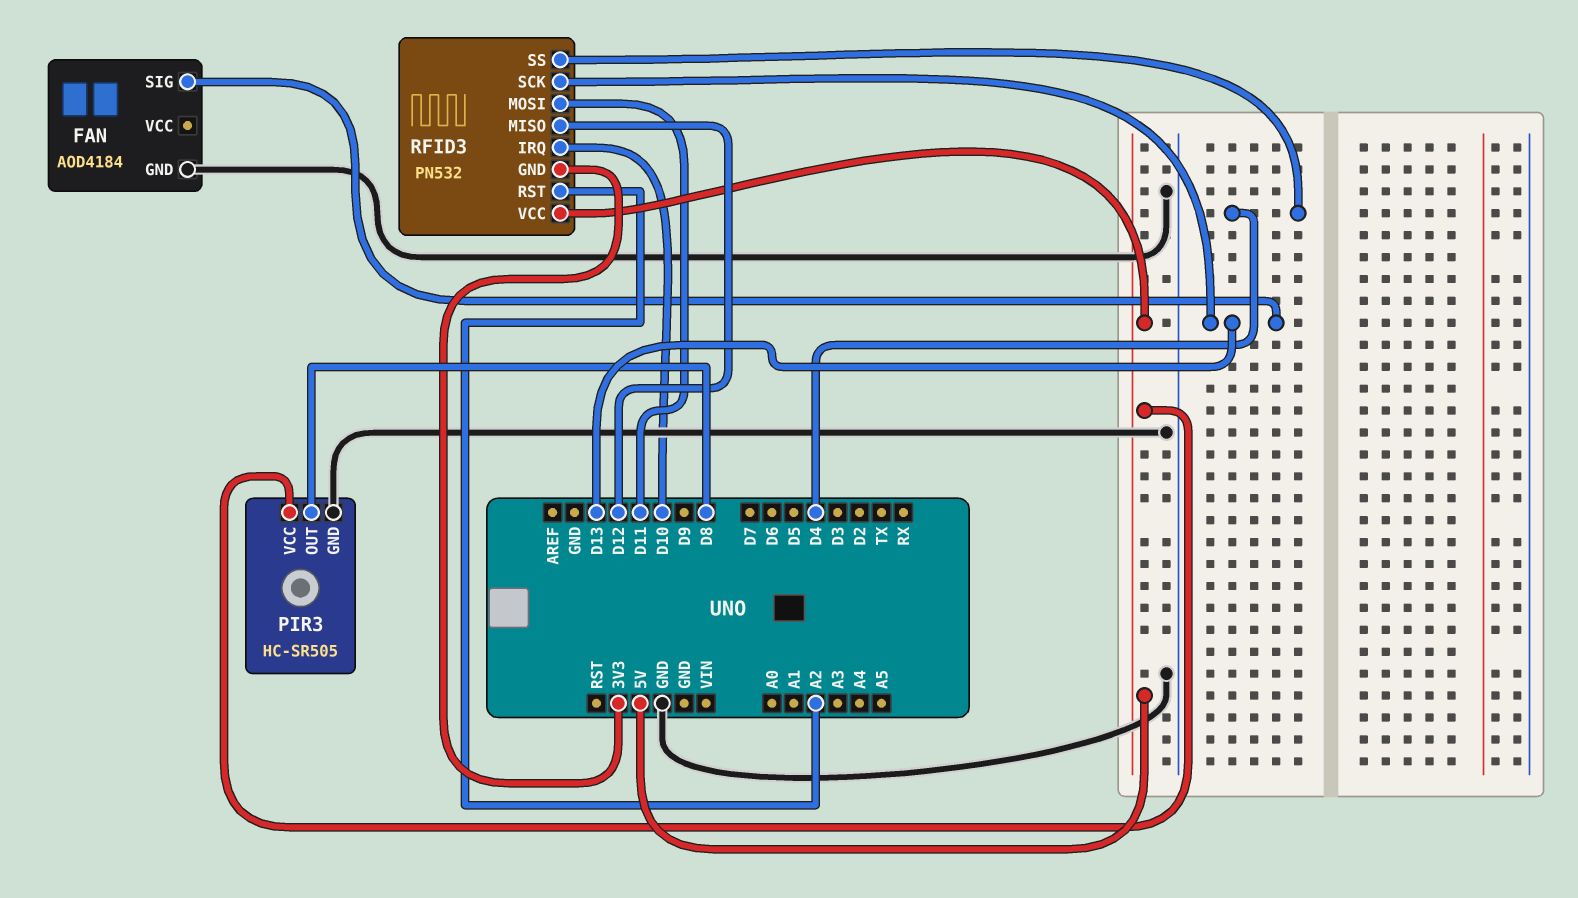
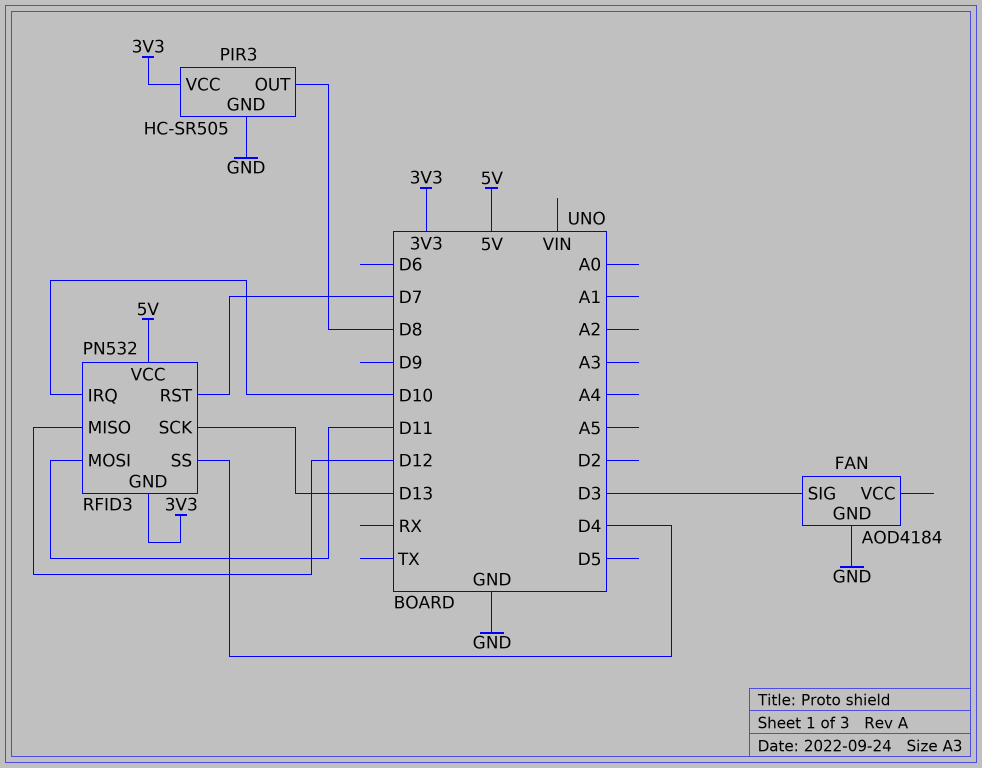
FAN pin SIG: D13 -> D3
PIR3 pin VCC: 5V -> 3V3
RFID3 pin RST: A2 -> D7

